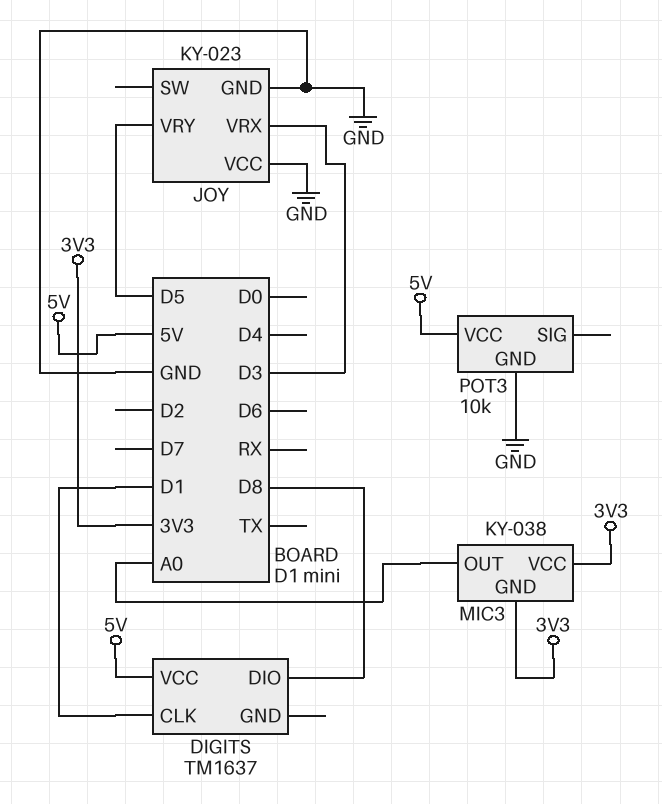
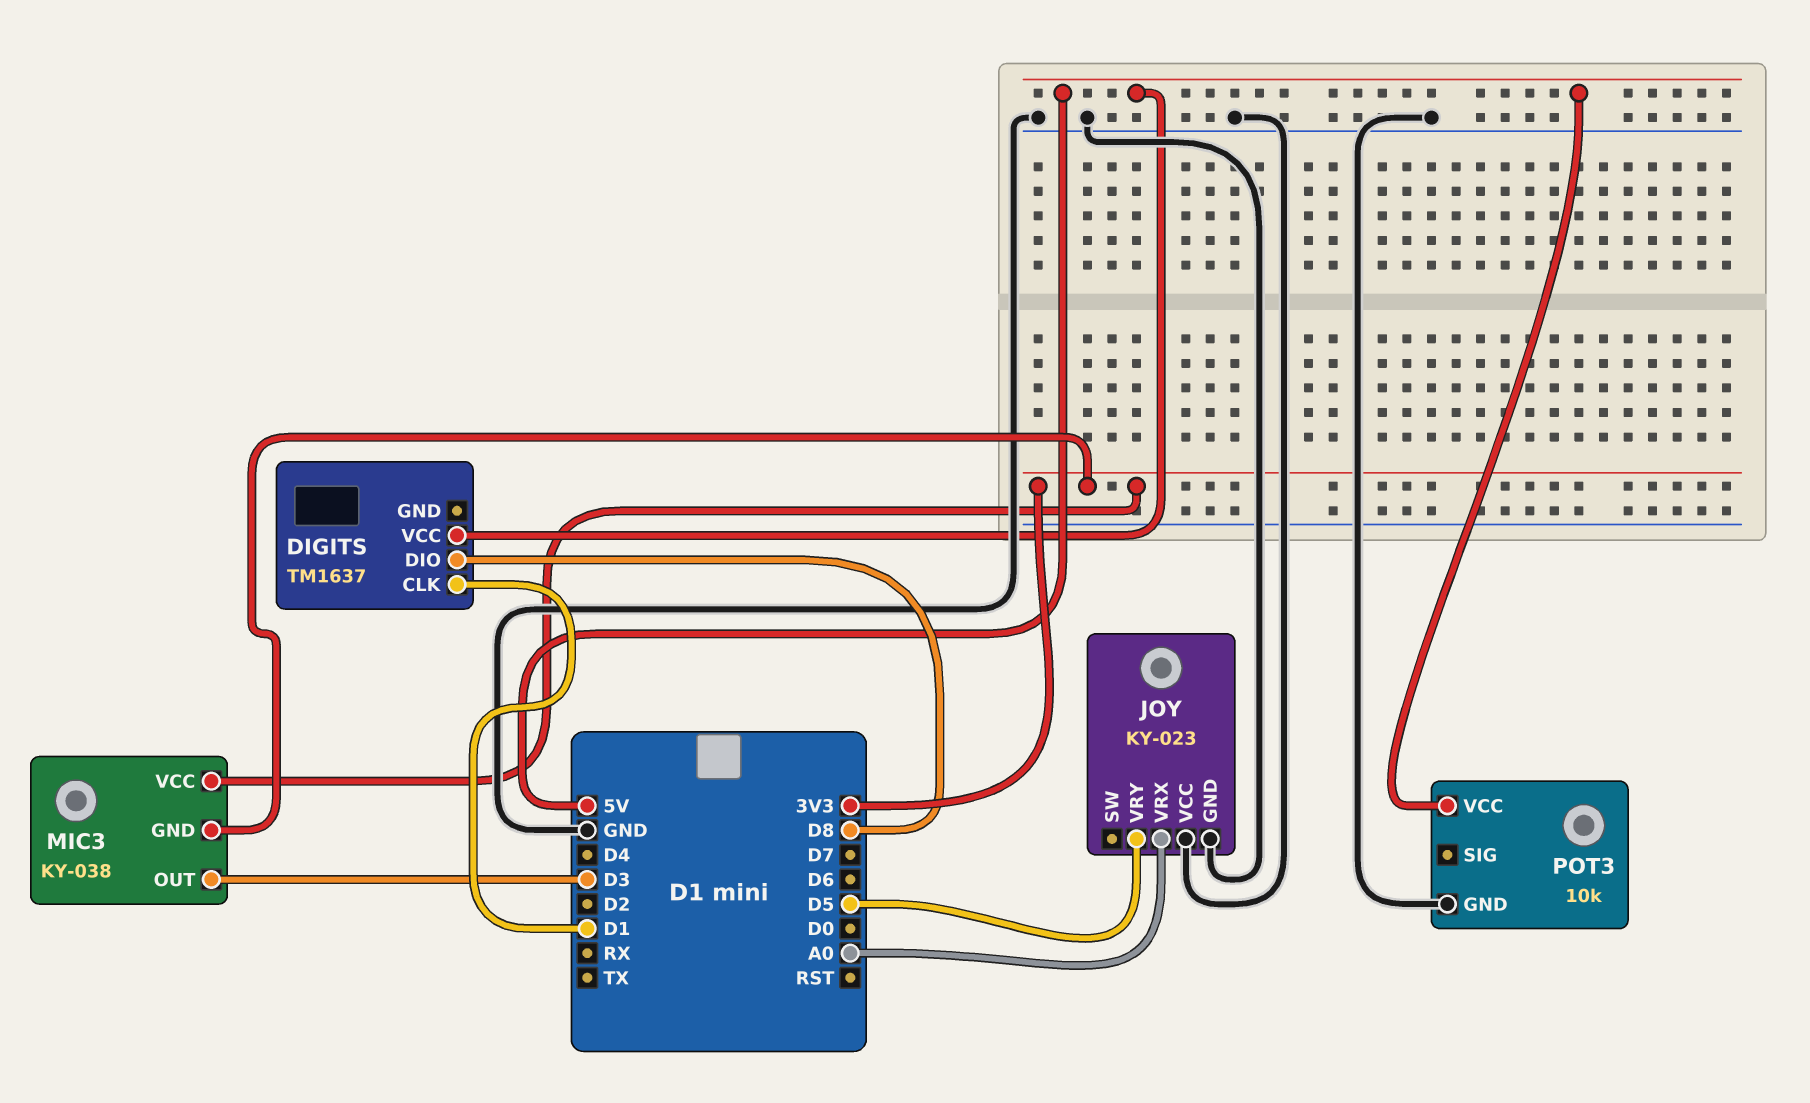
JOY pin VRX: D3 -> A0
MIC3 pin OUT: A0 -> D3

